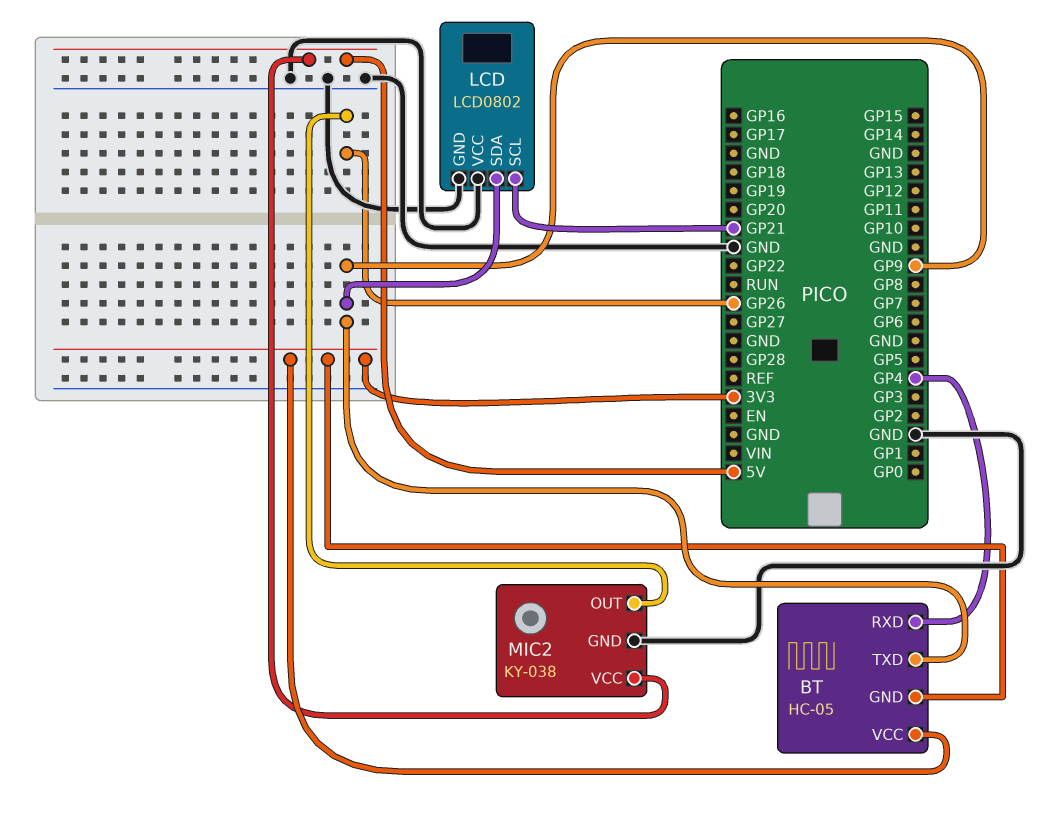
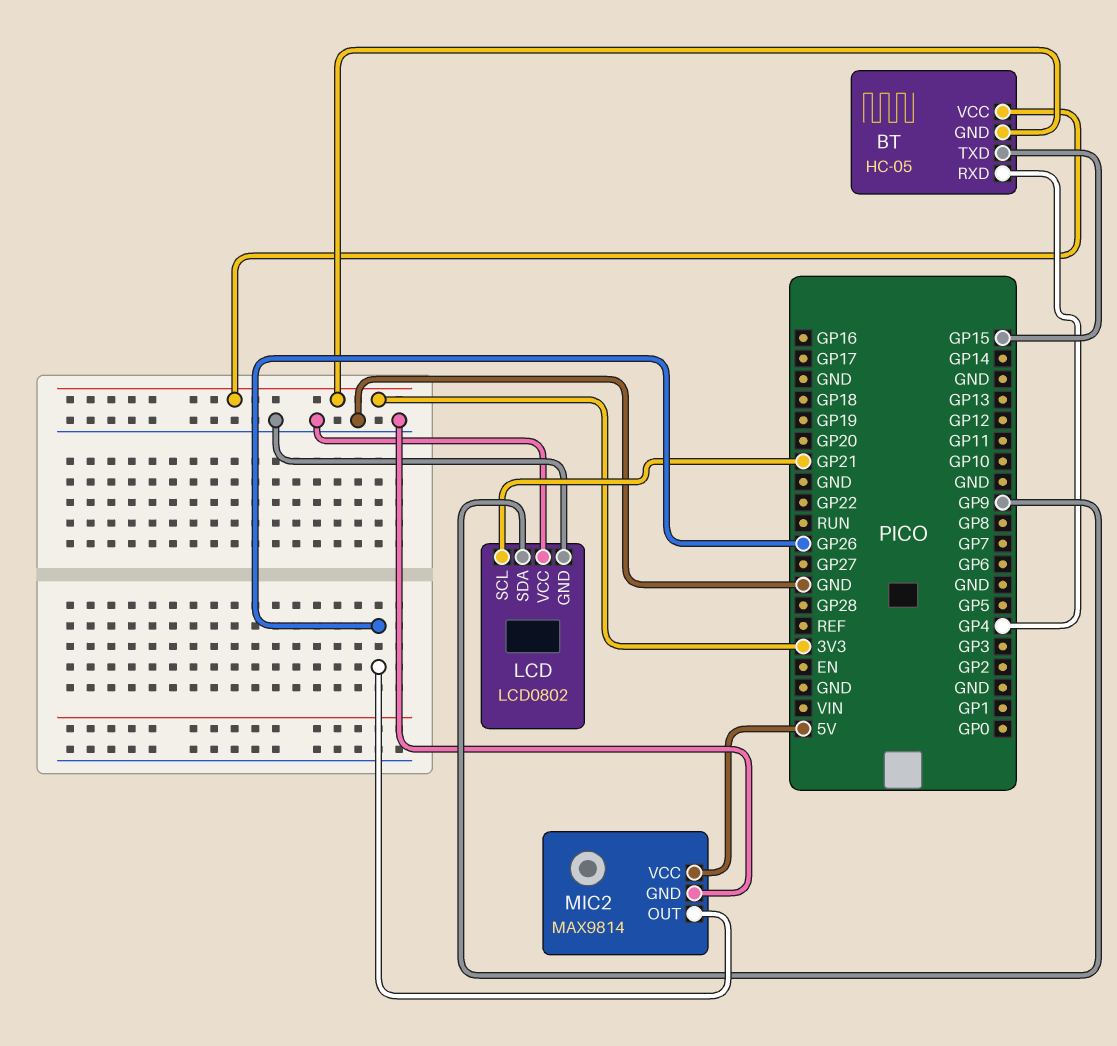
BT pin TXD: GP9 -> GP15
MIC2: KY-038 -> MAX9814

